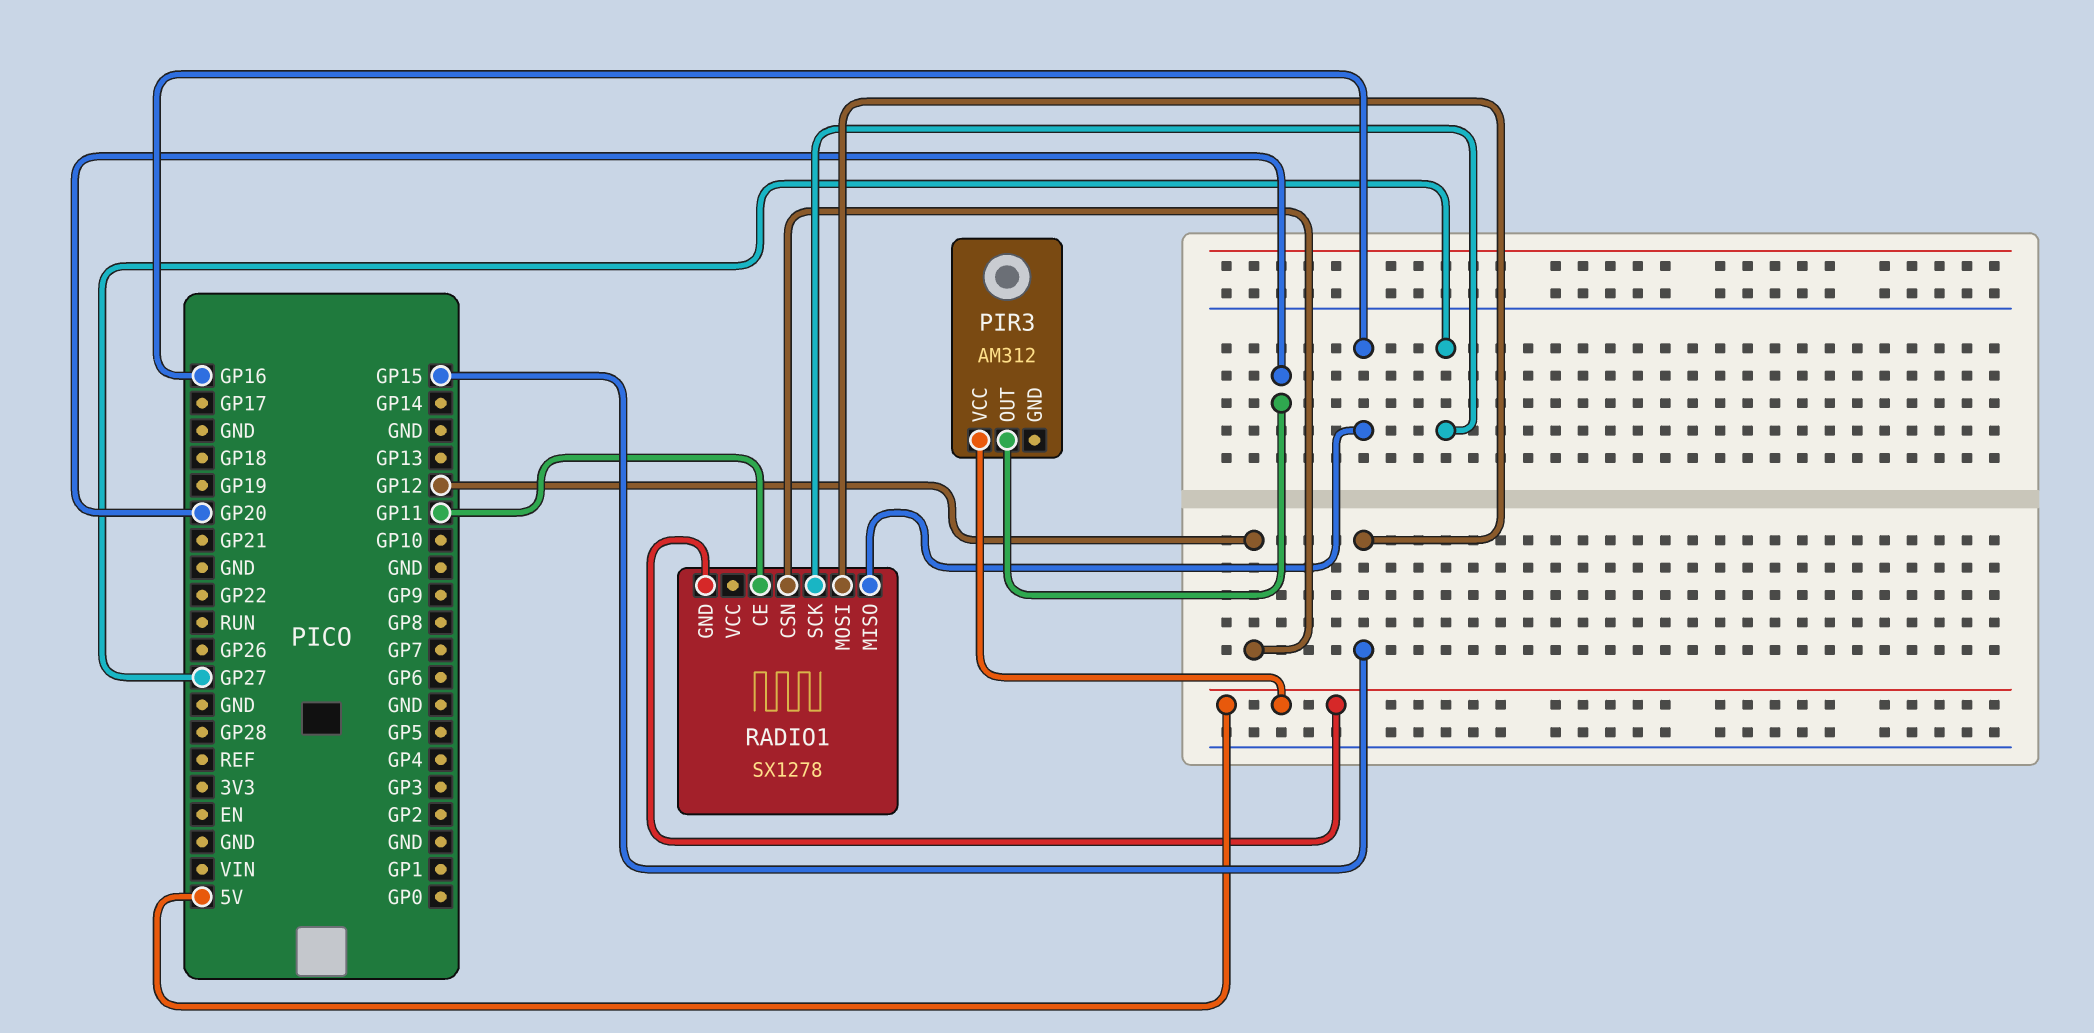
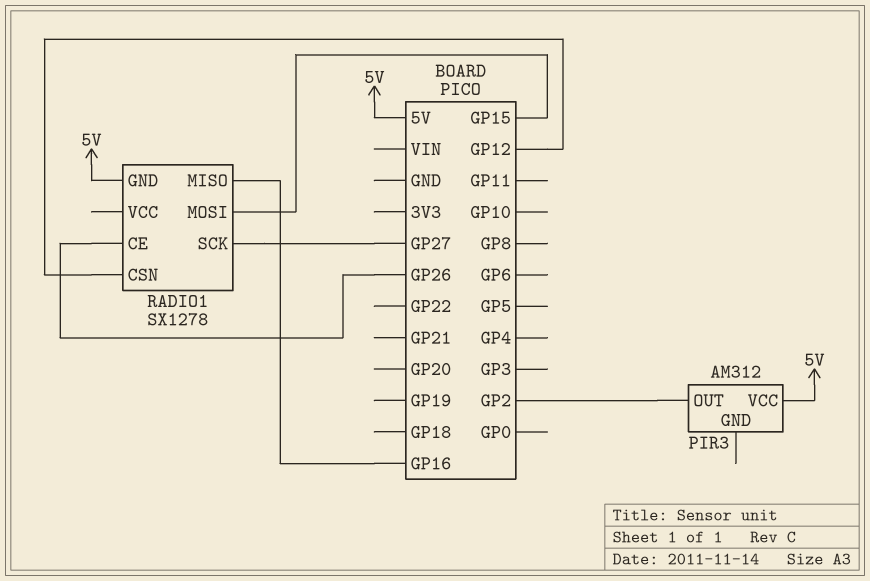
PIR3 pin OUT: GP20 -> GP2
RADIO1 pin CE: GP11 -> GP26

